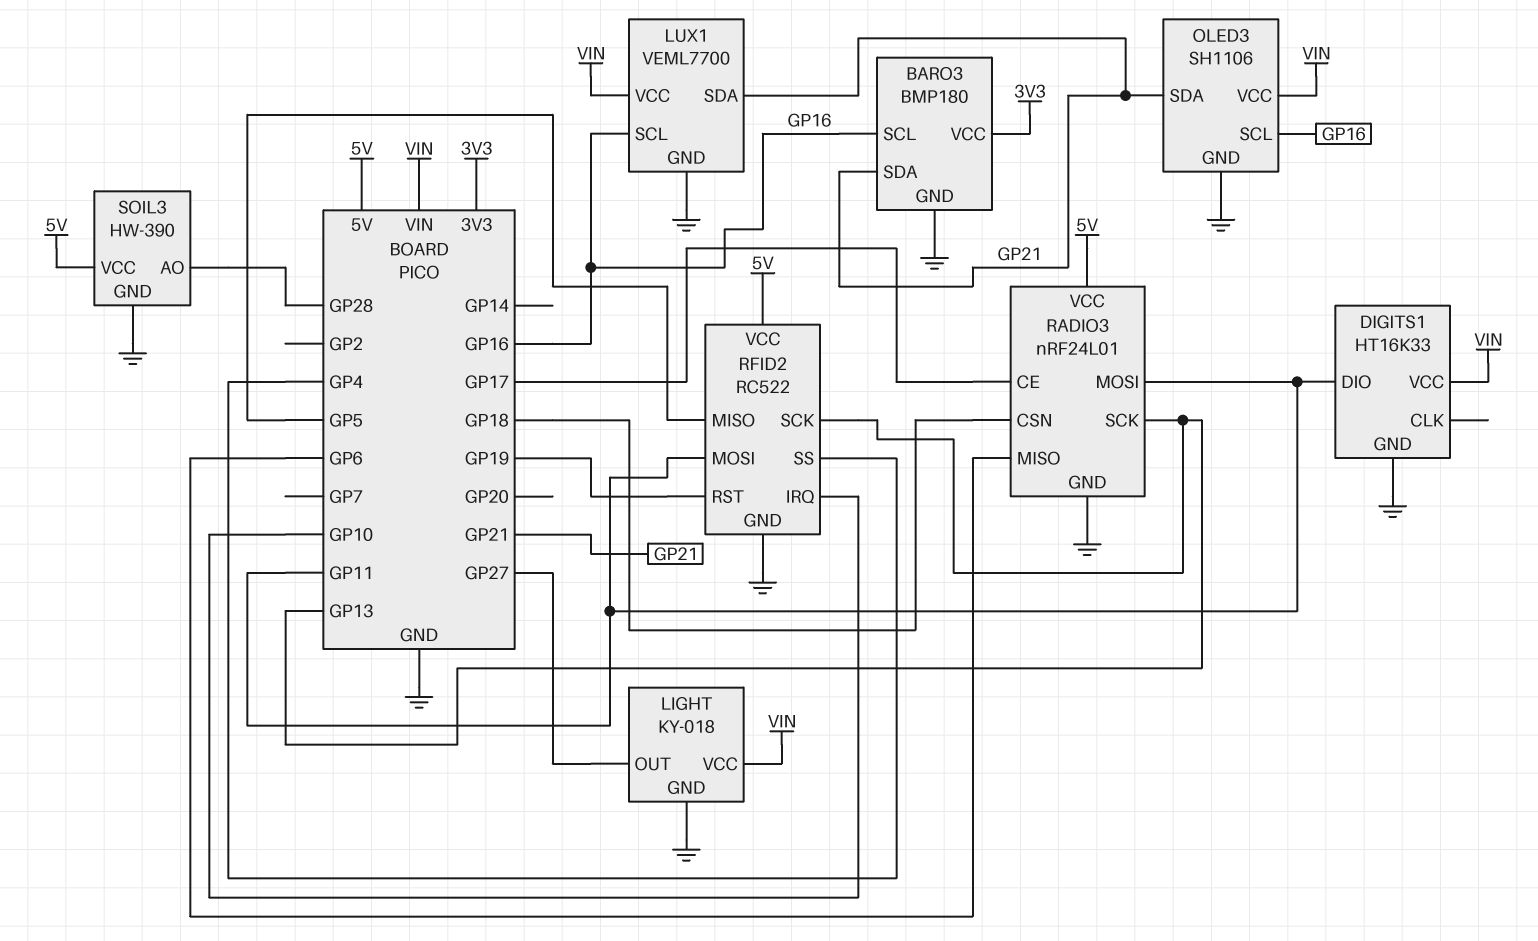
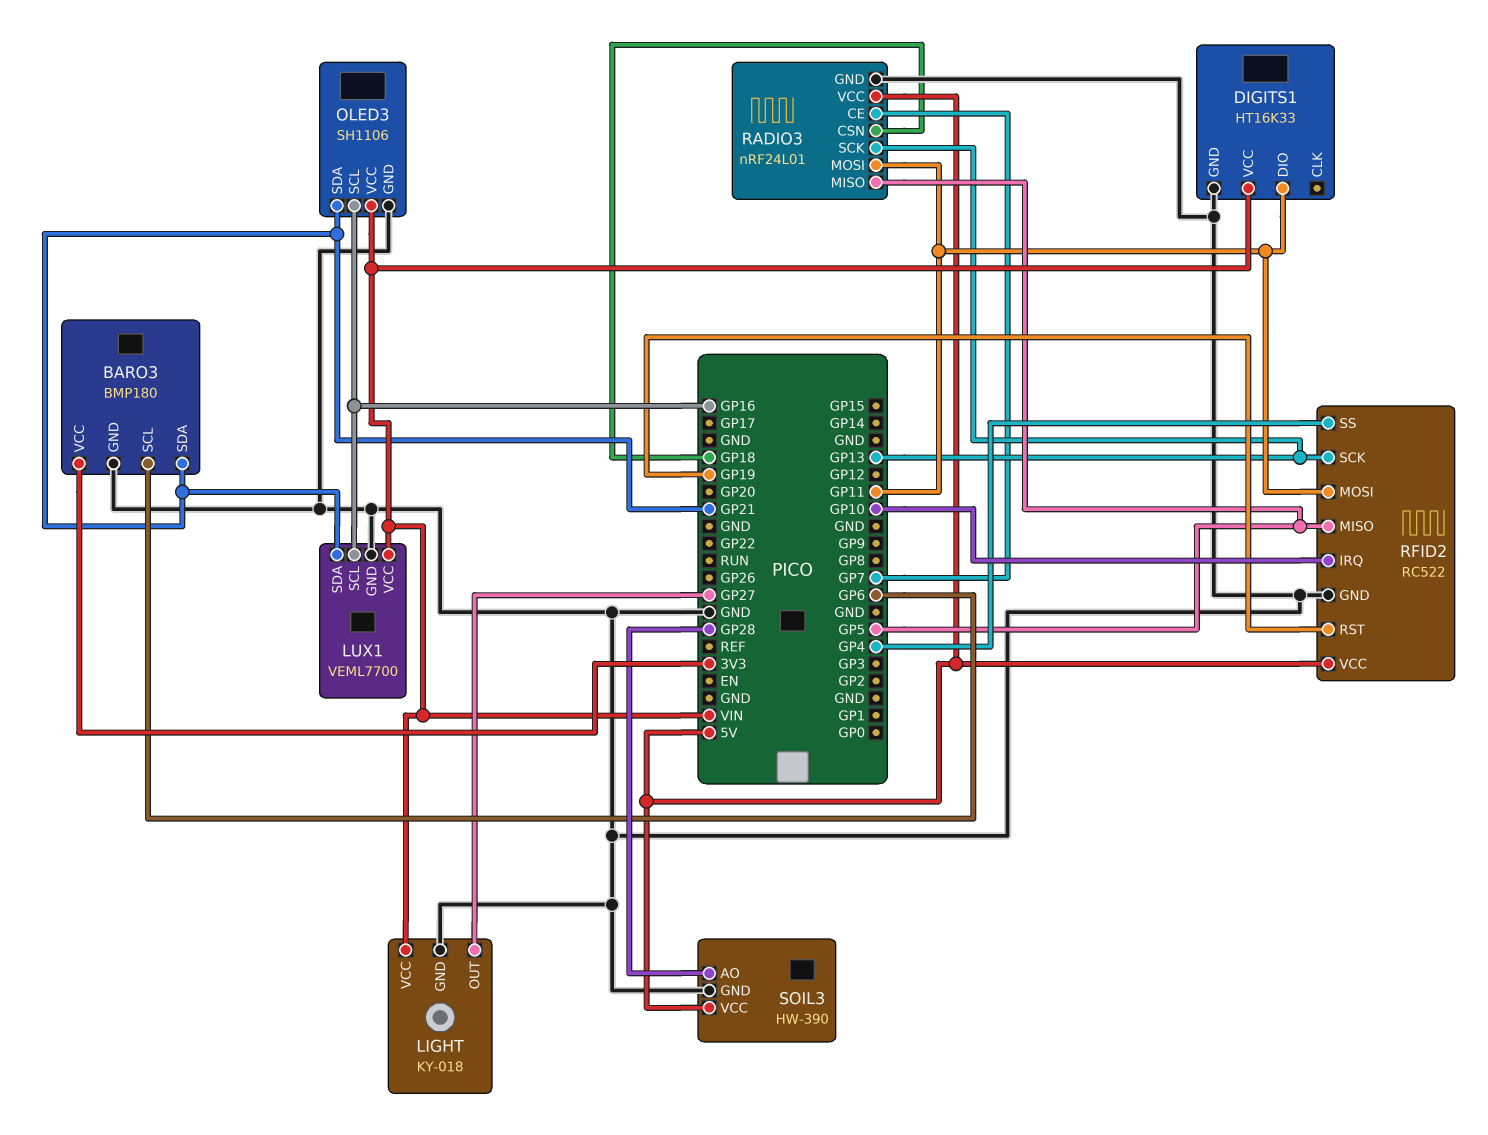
BARO3 pin SCL: GP16 -> GP6
RADIO3 pin CE: GP17 -> GP7
RADIO3 pin MISO: GP6 -> GP5

